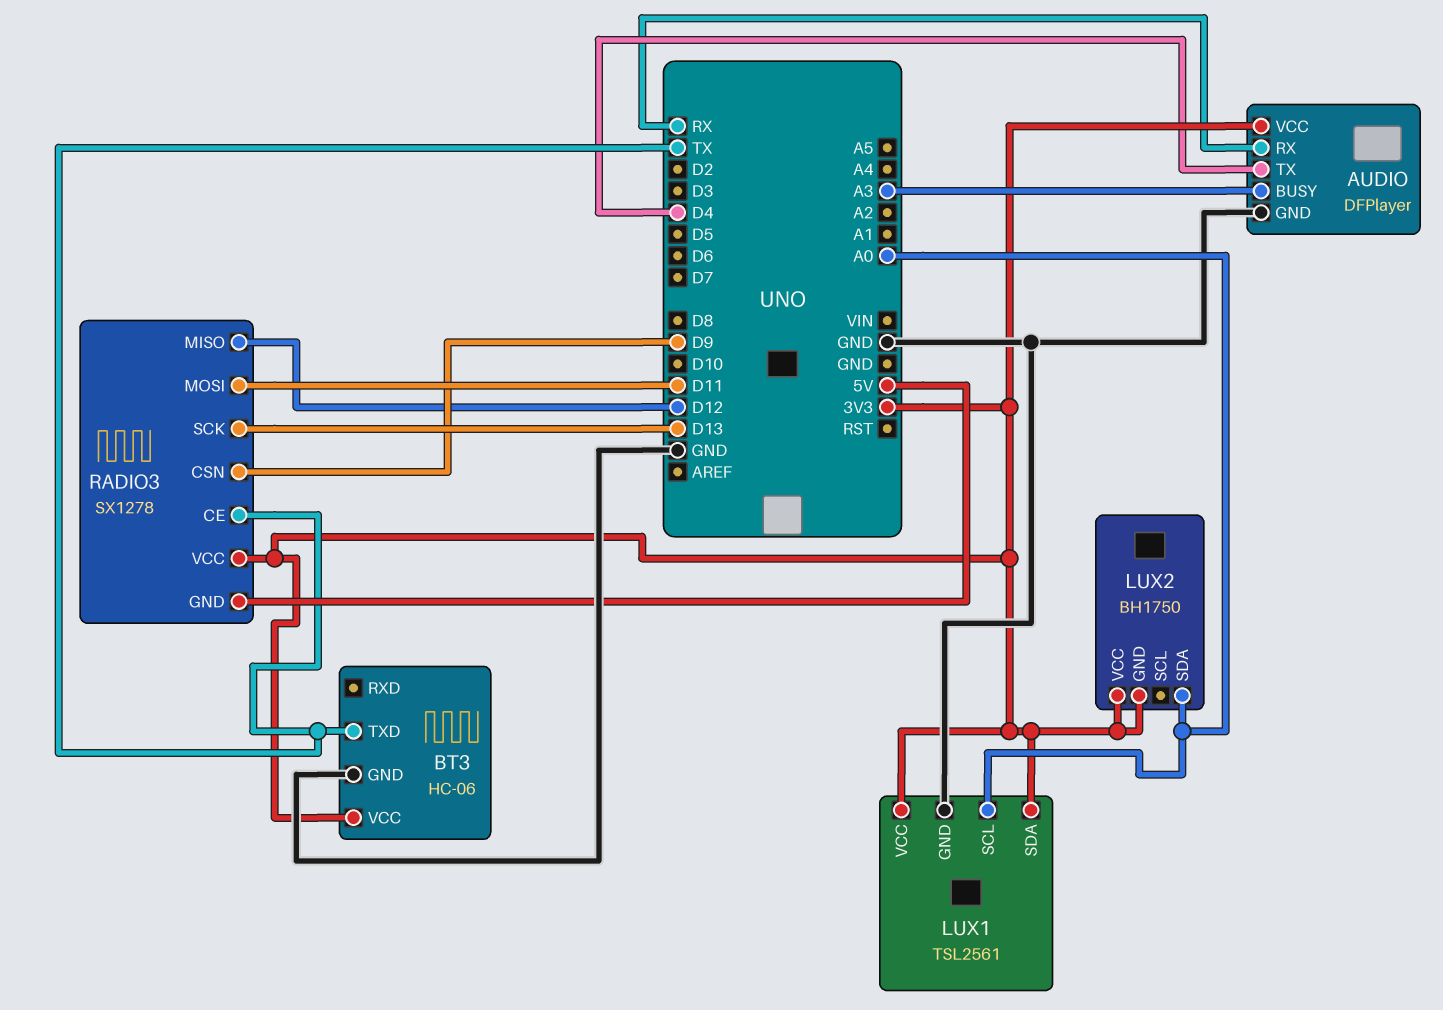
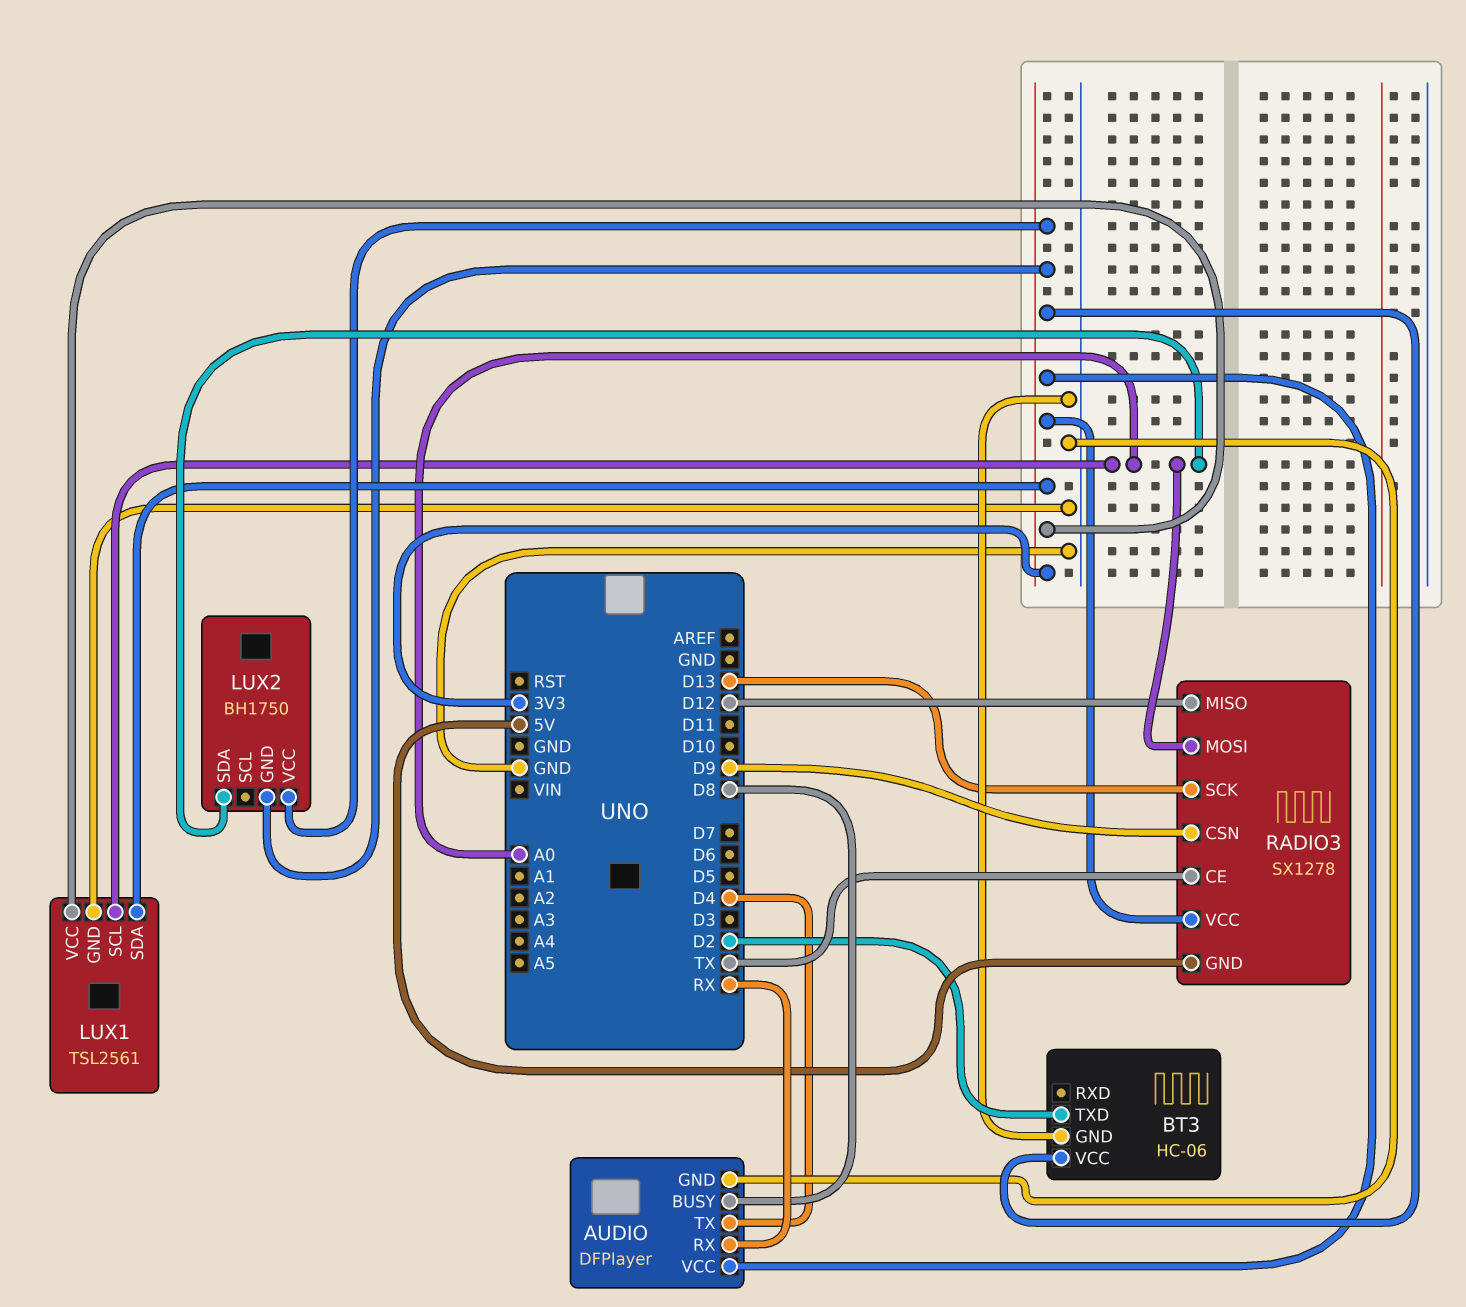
AUDIO pin BUSY: A3 -> D8
BT3 pin TXD: TX -> D2
RADIO3 pin MOSI: D11 -> A0

